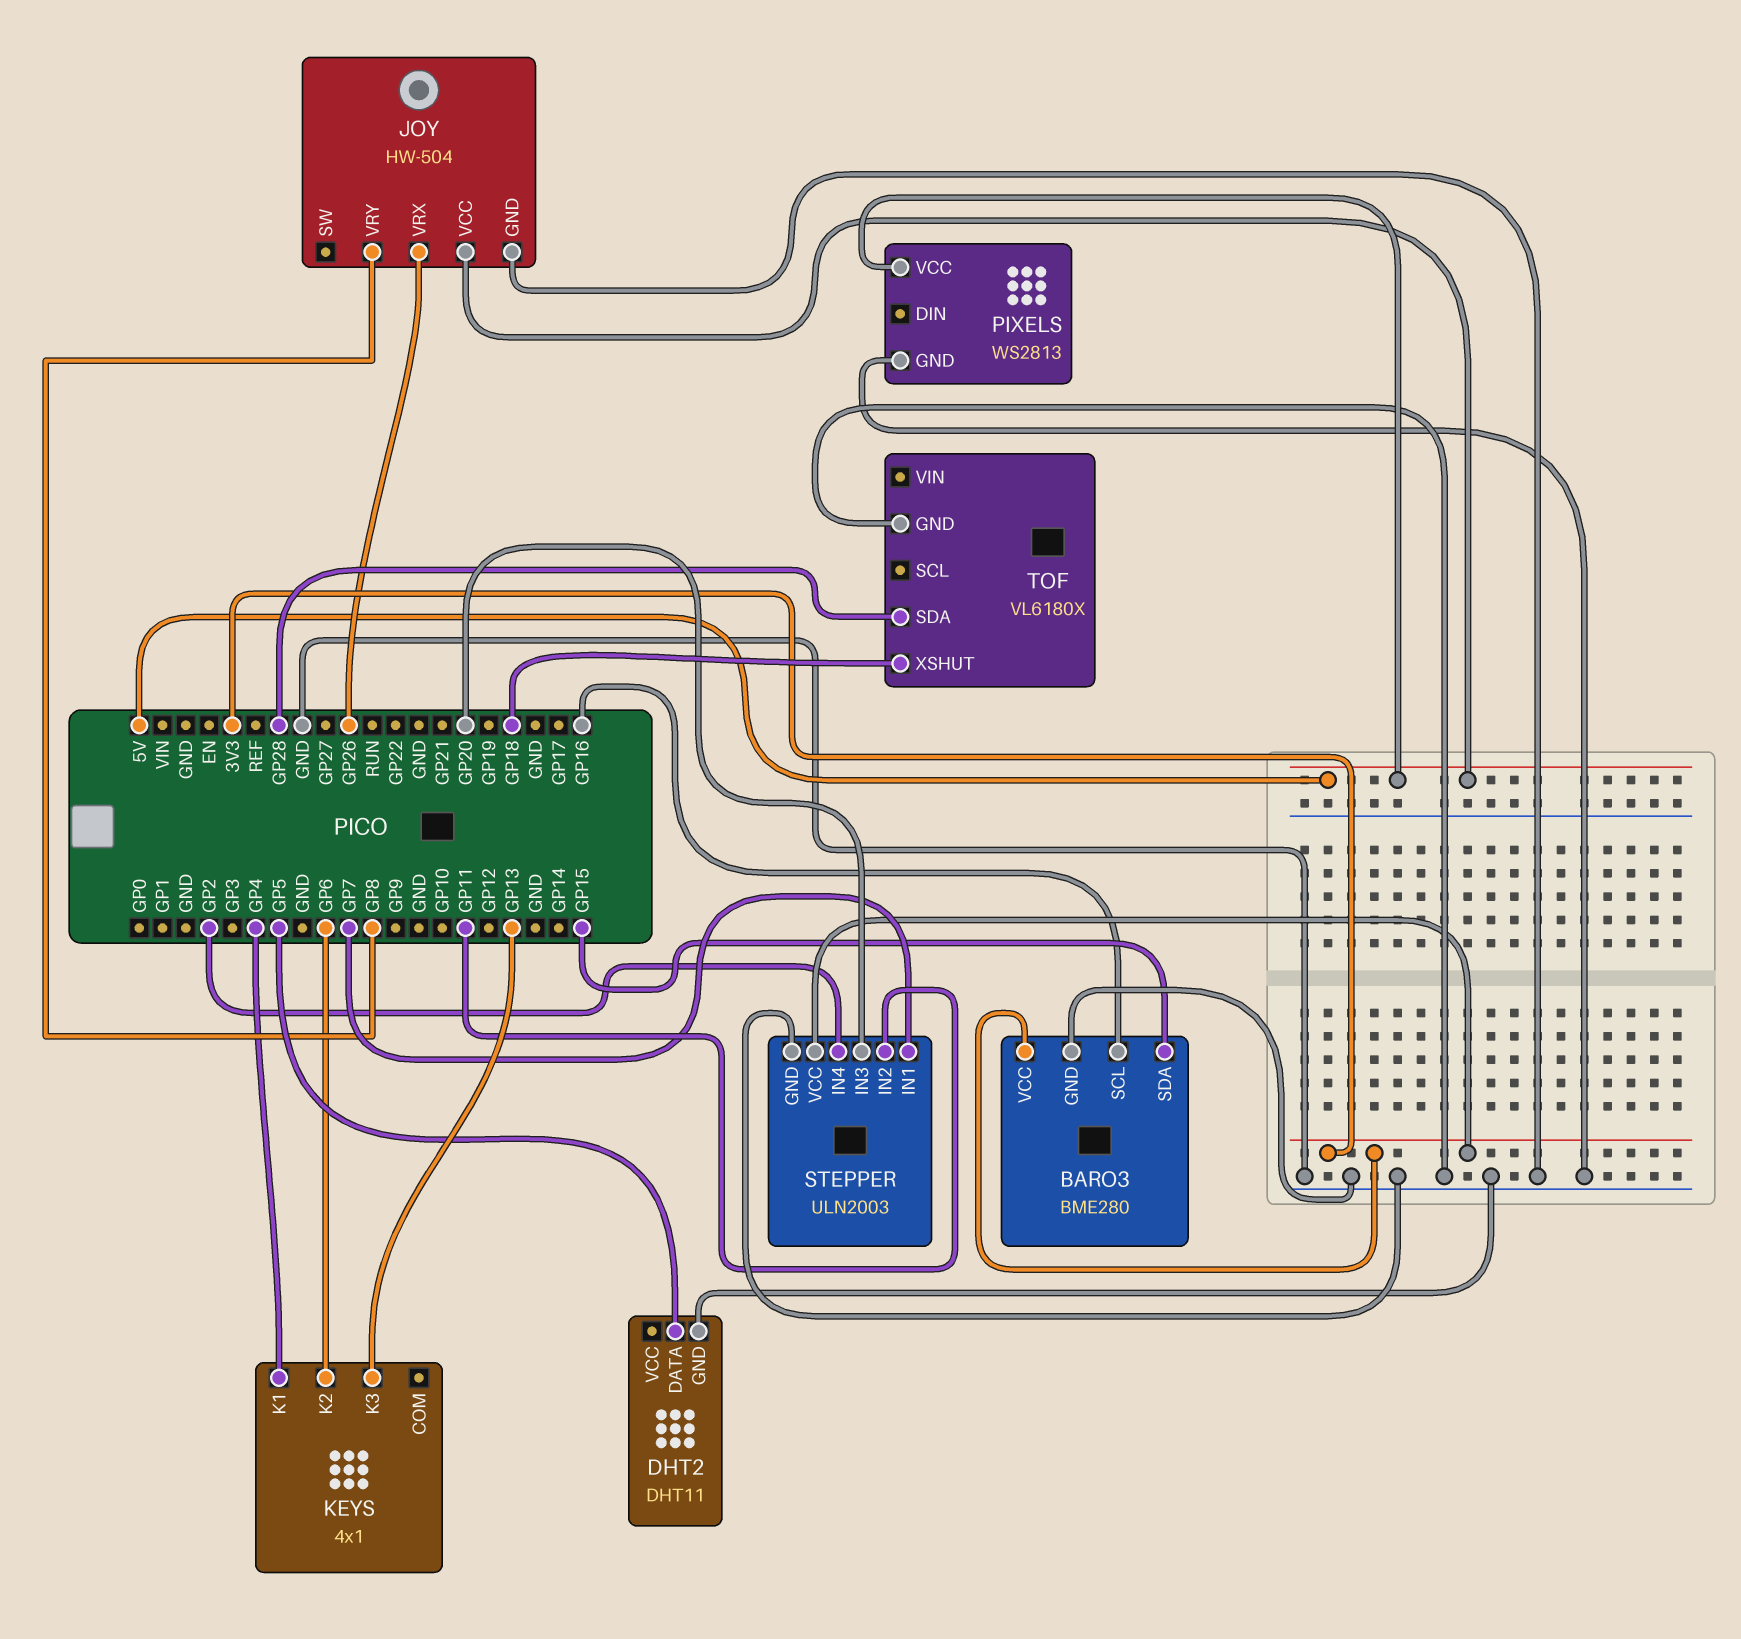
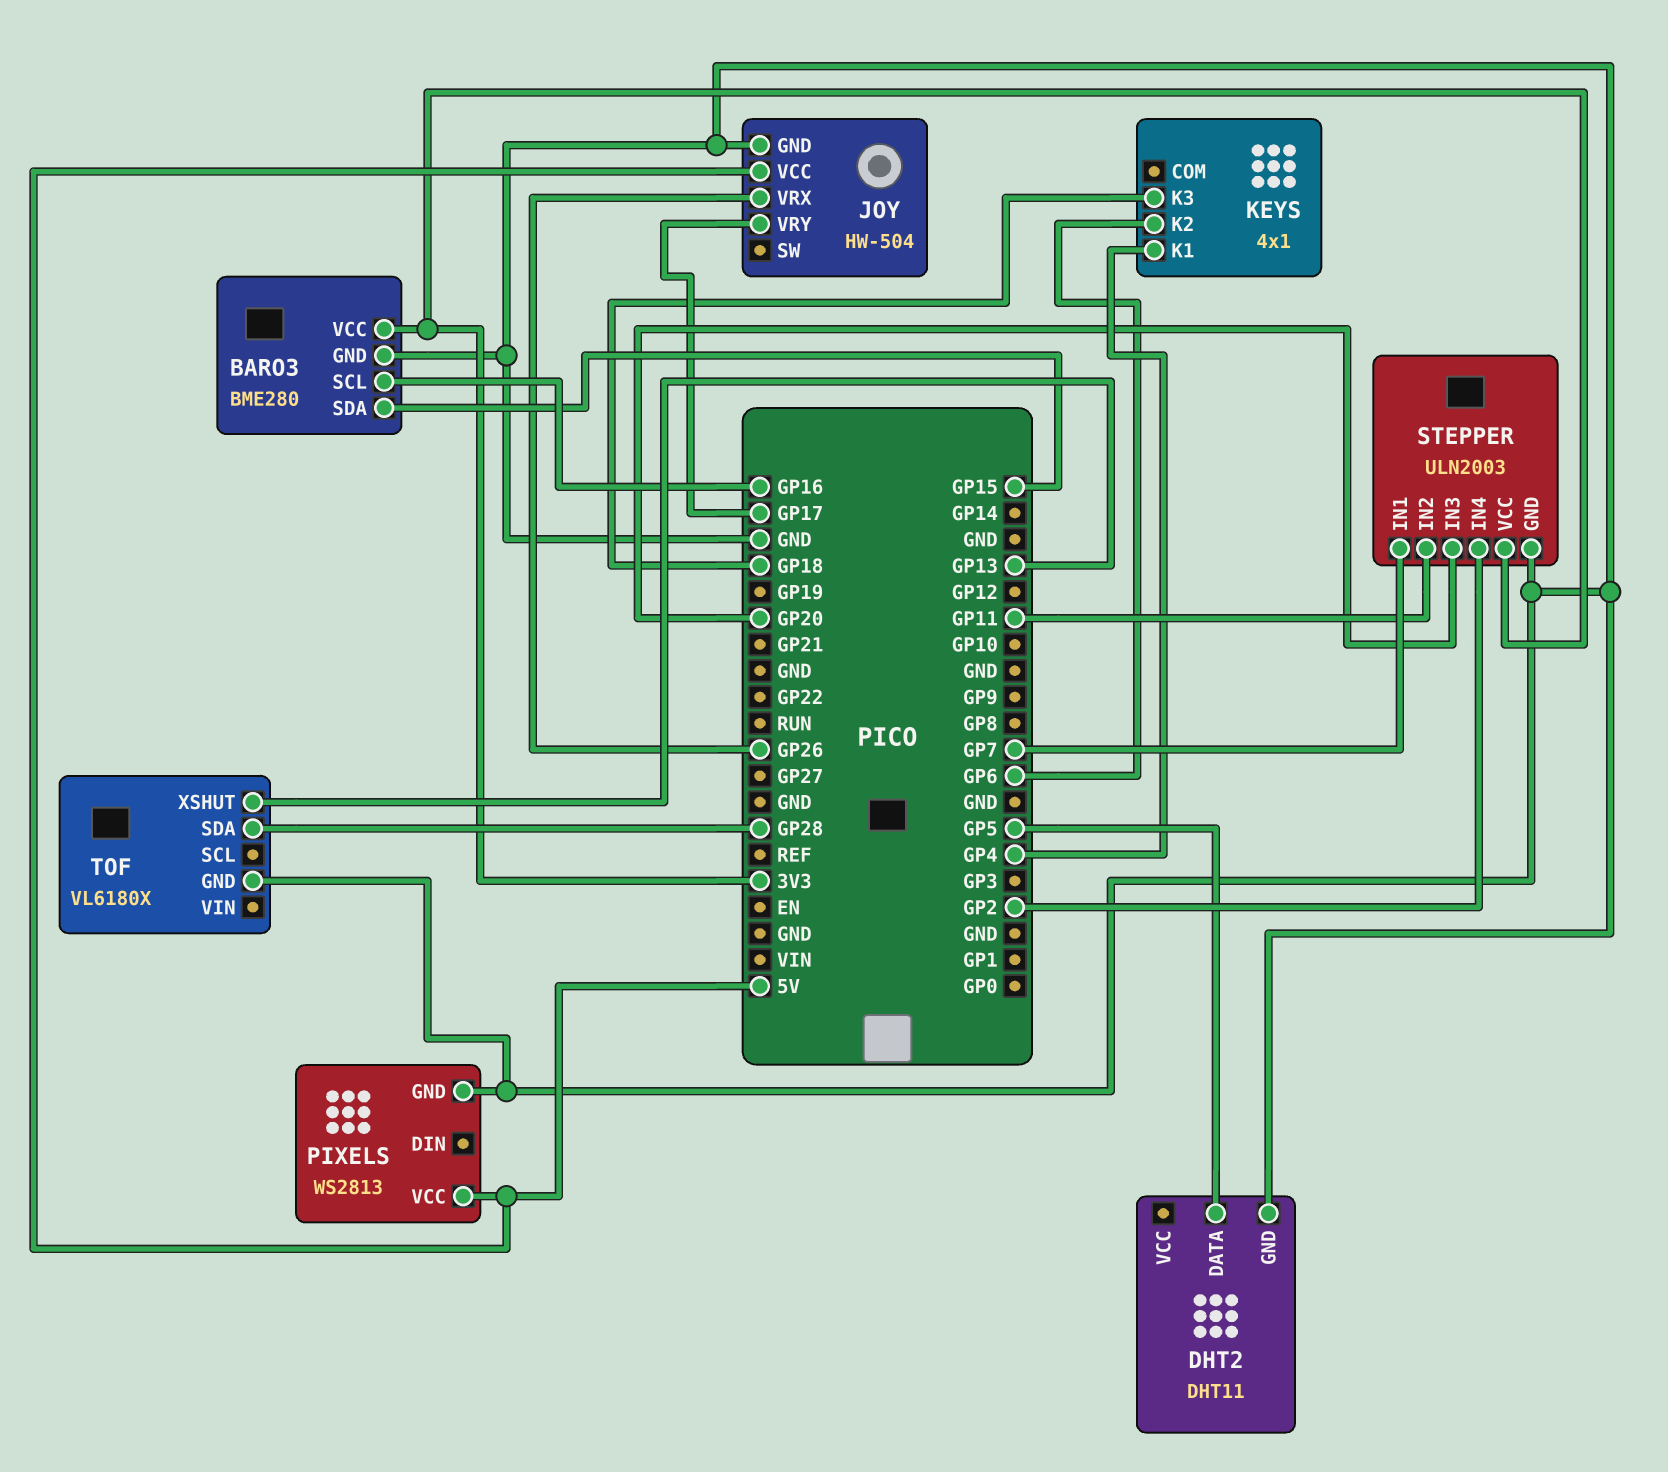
JOY pin VRY: GP8 -> GP17
KEYS pin K3: GP13 -> GP18
TOF pin XSHUT: GP18 -> GP13

